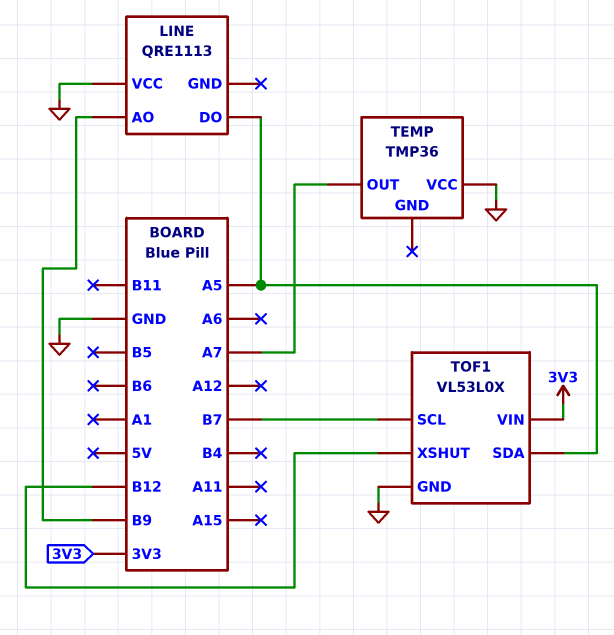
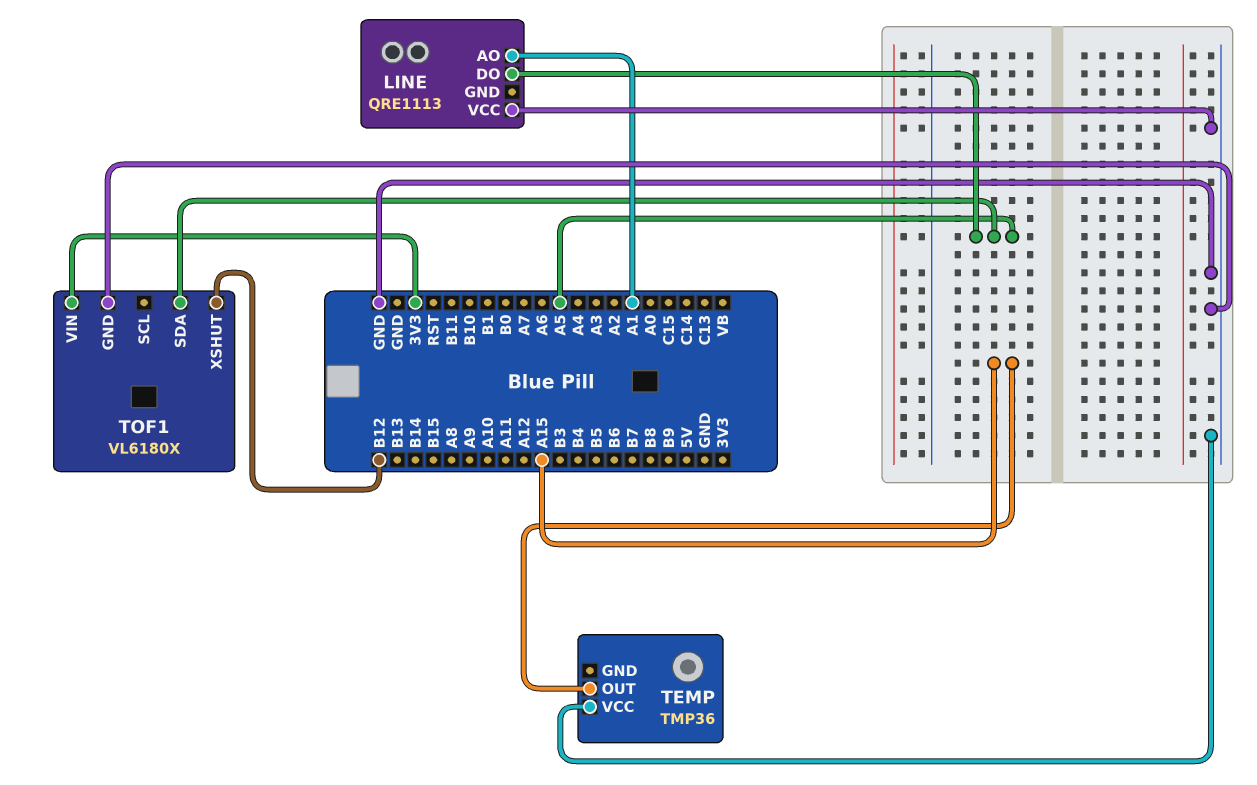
LINE pin AO: B9 -> A1
TEMP pin OUT: A7 -> A15
TOF1: VL53L0X -> VL6180X
TOF1 pin SCL: B7 -> none

